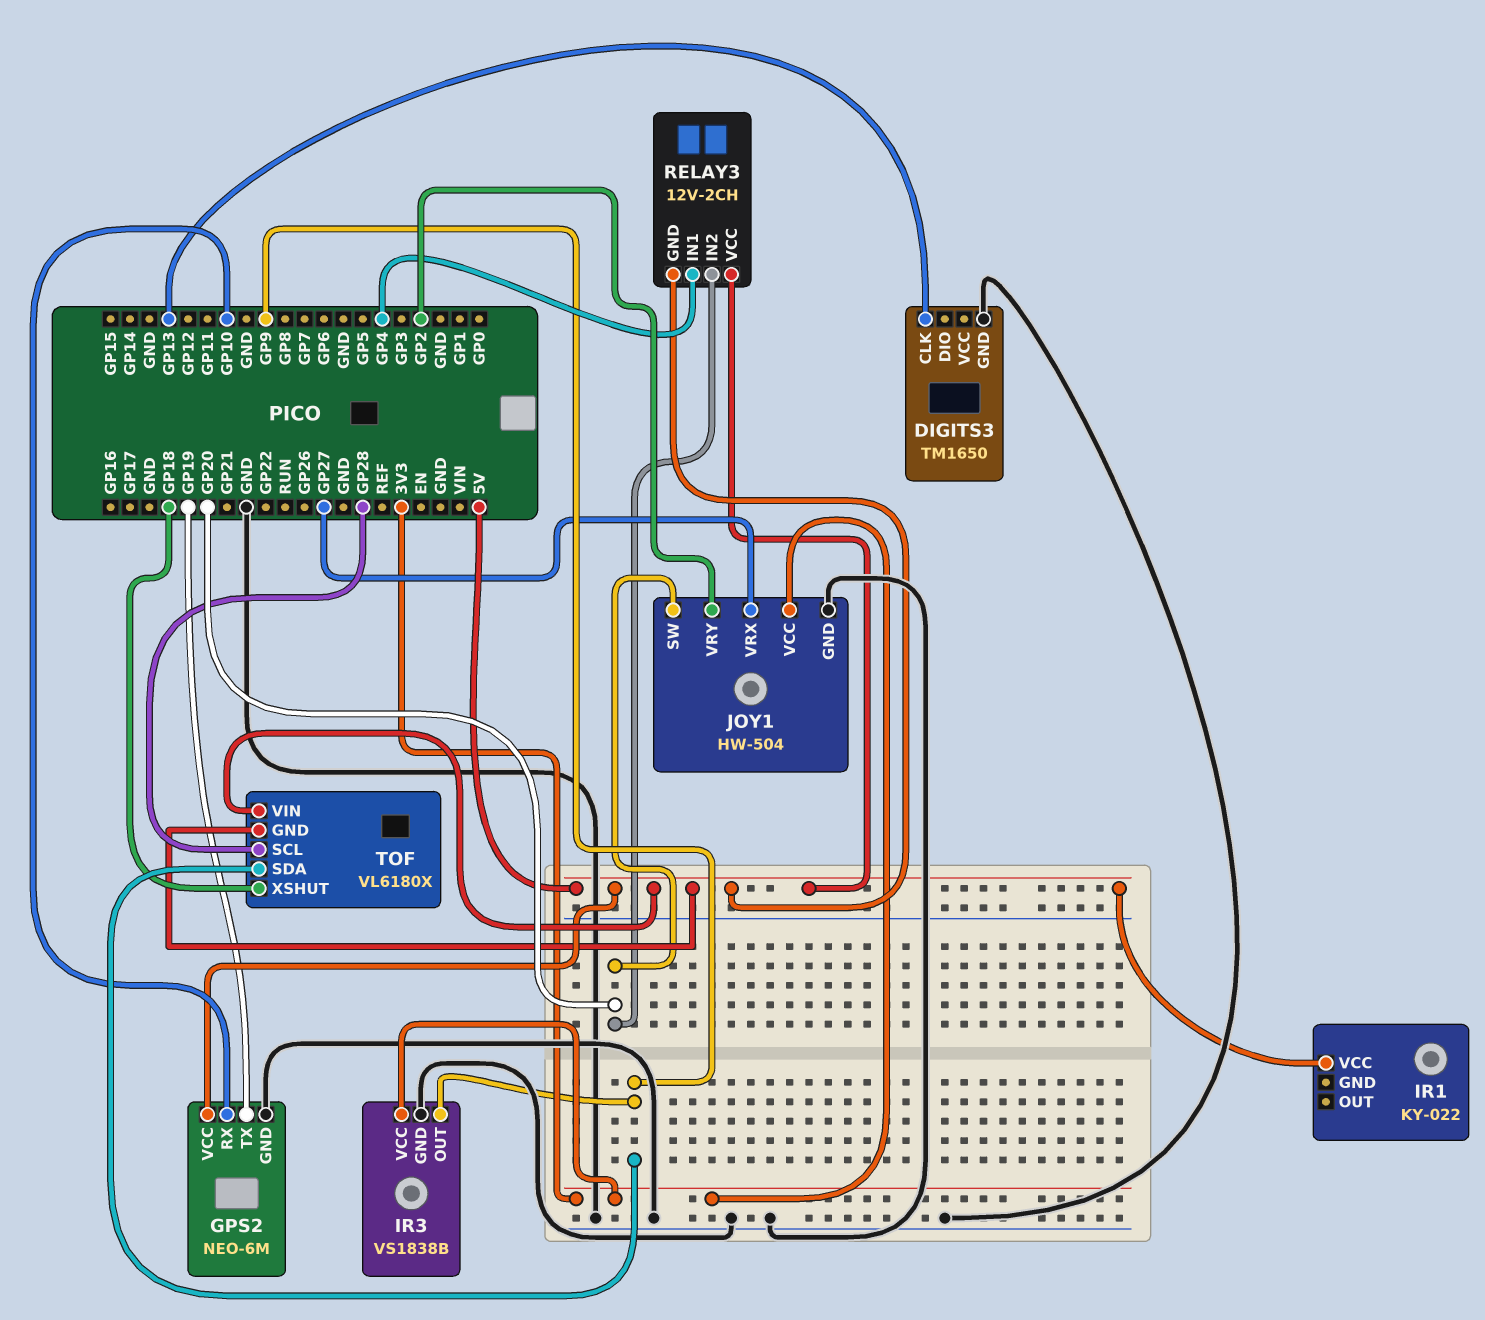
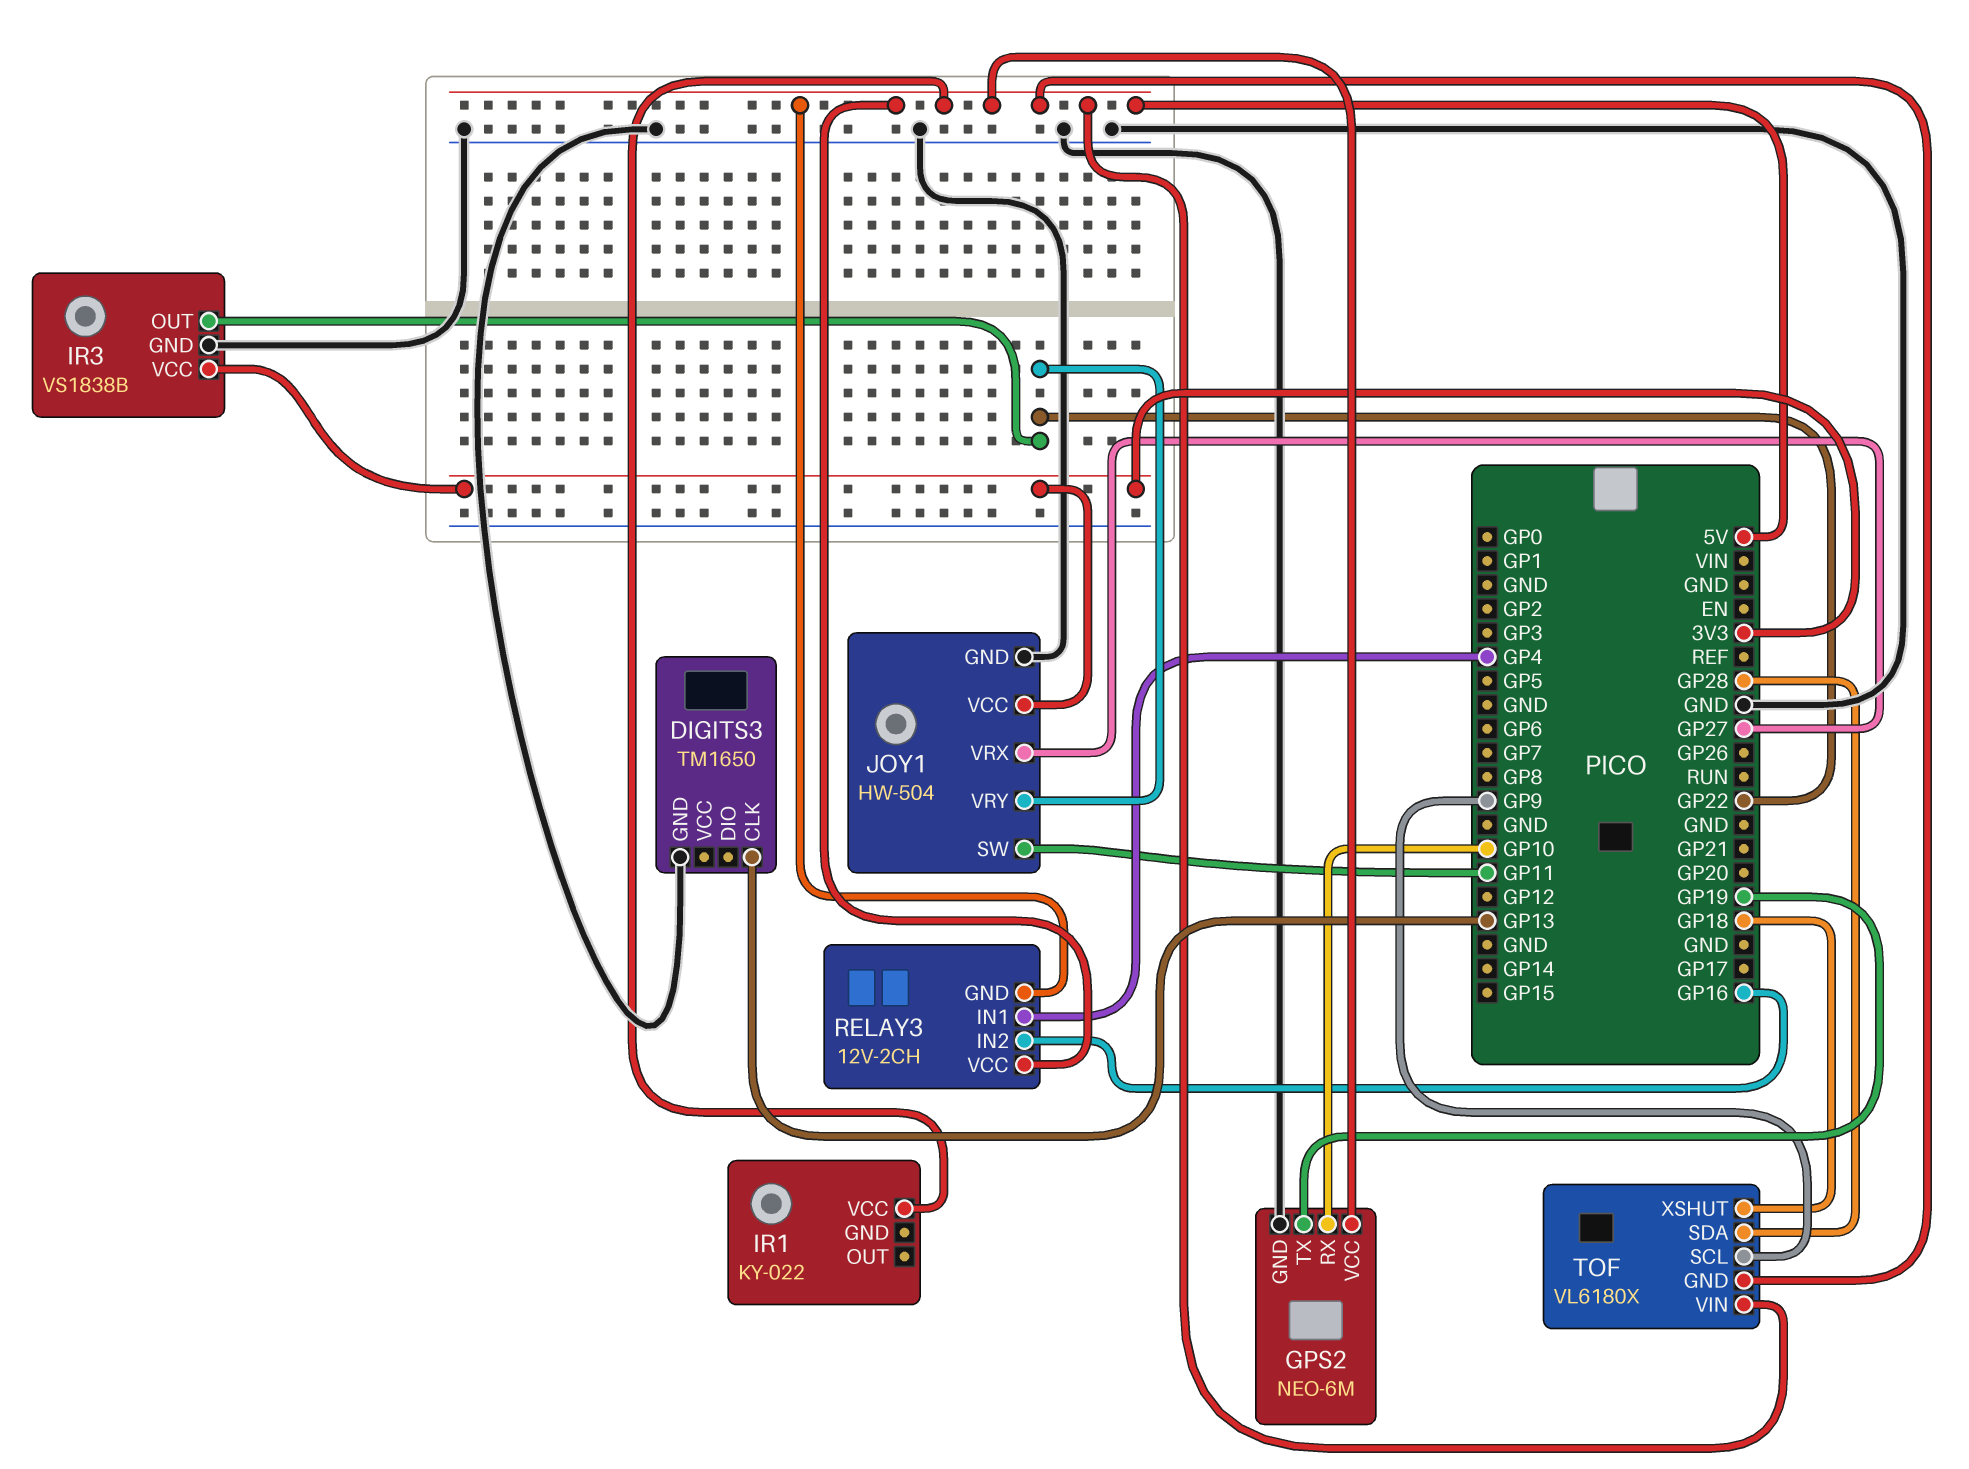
IR3 pin OUT: GP9 -> GP22
JOY1 pin SW: GP20 -> GP11
JOY1 pin VRY: GP2 -> GP22
RELAY3 pin IN2: GP20 -> GP16
TOF pin SCL: GP28 -> GP9
TOF pin SDA: GP9 -> GP28

